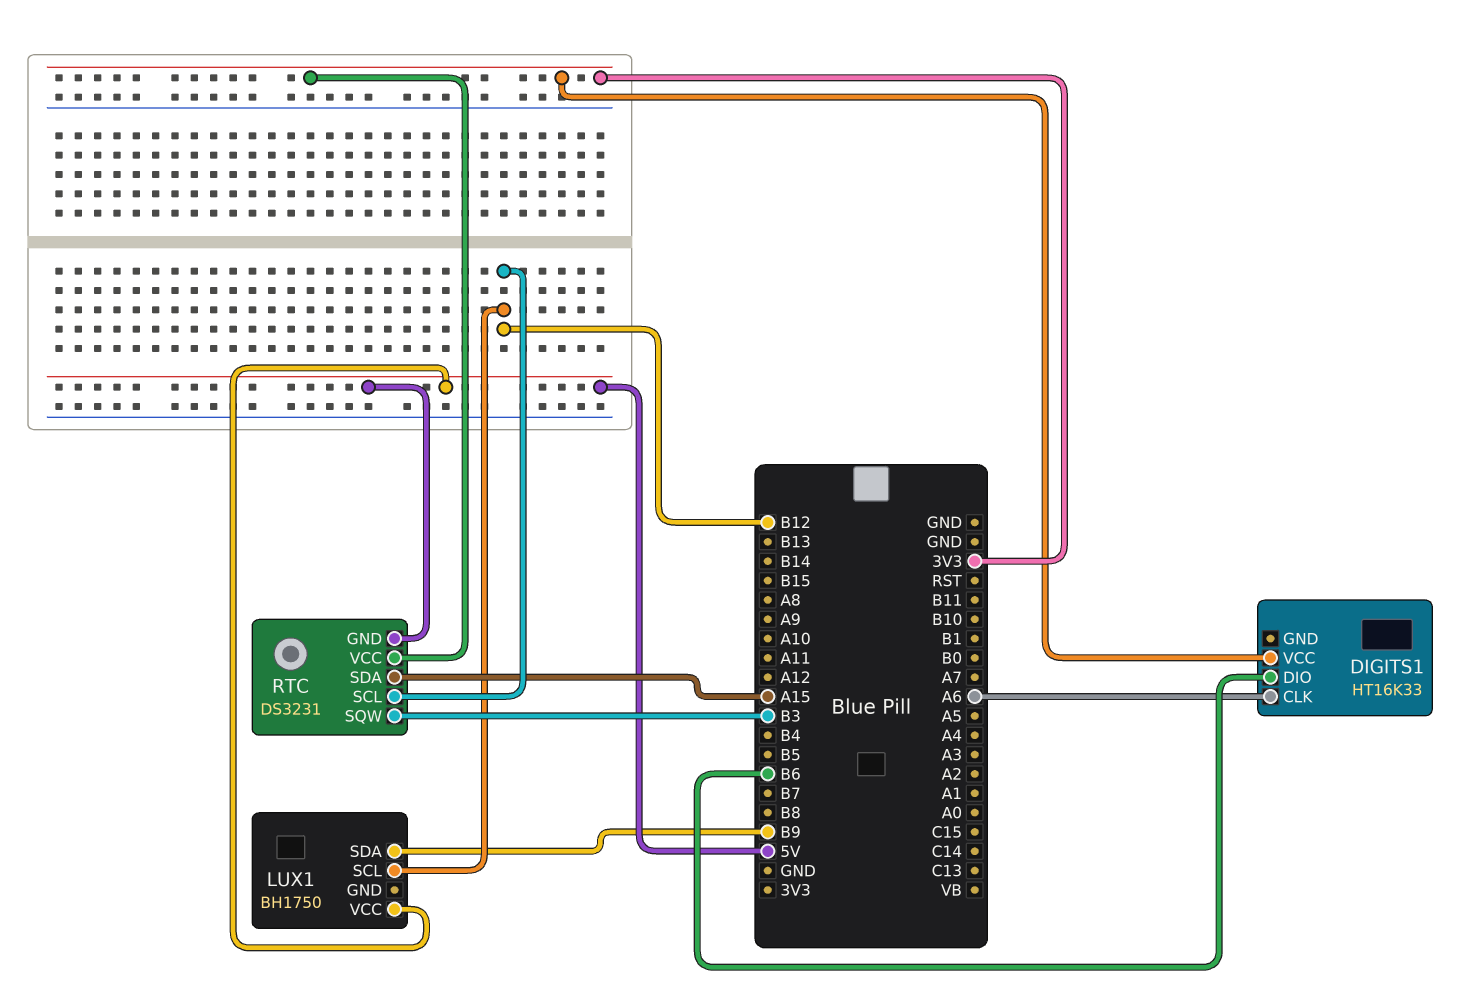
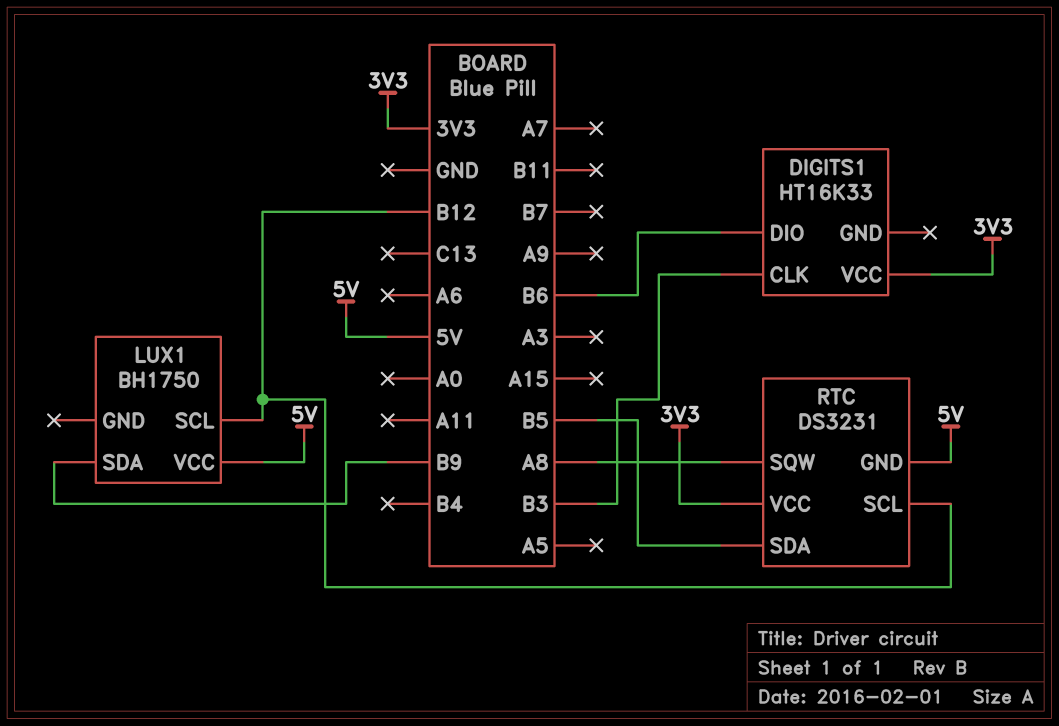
DIGITS1 pin CLK: A6 -> B3
RTC pin SDA: A15 -> B5
RTC pin SQW: B3 -> A8

